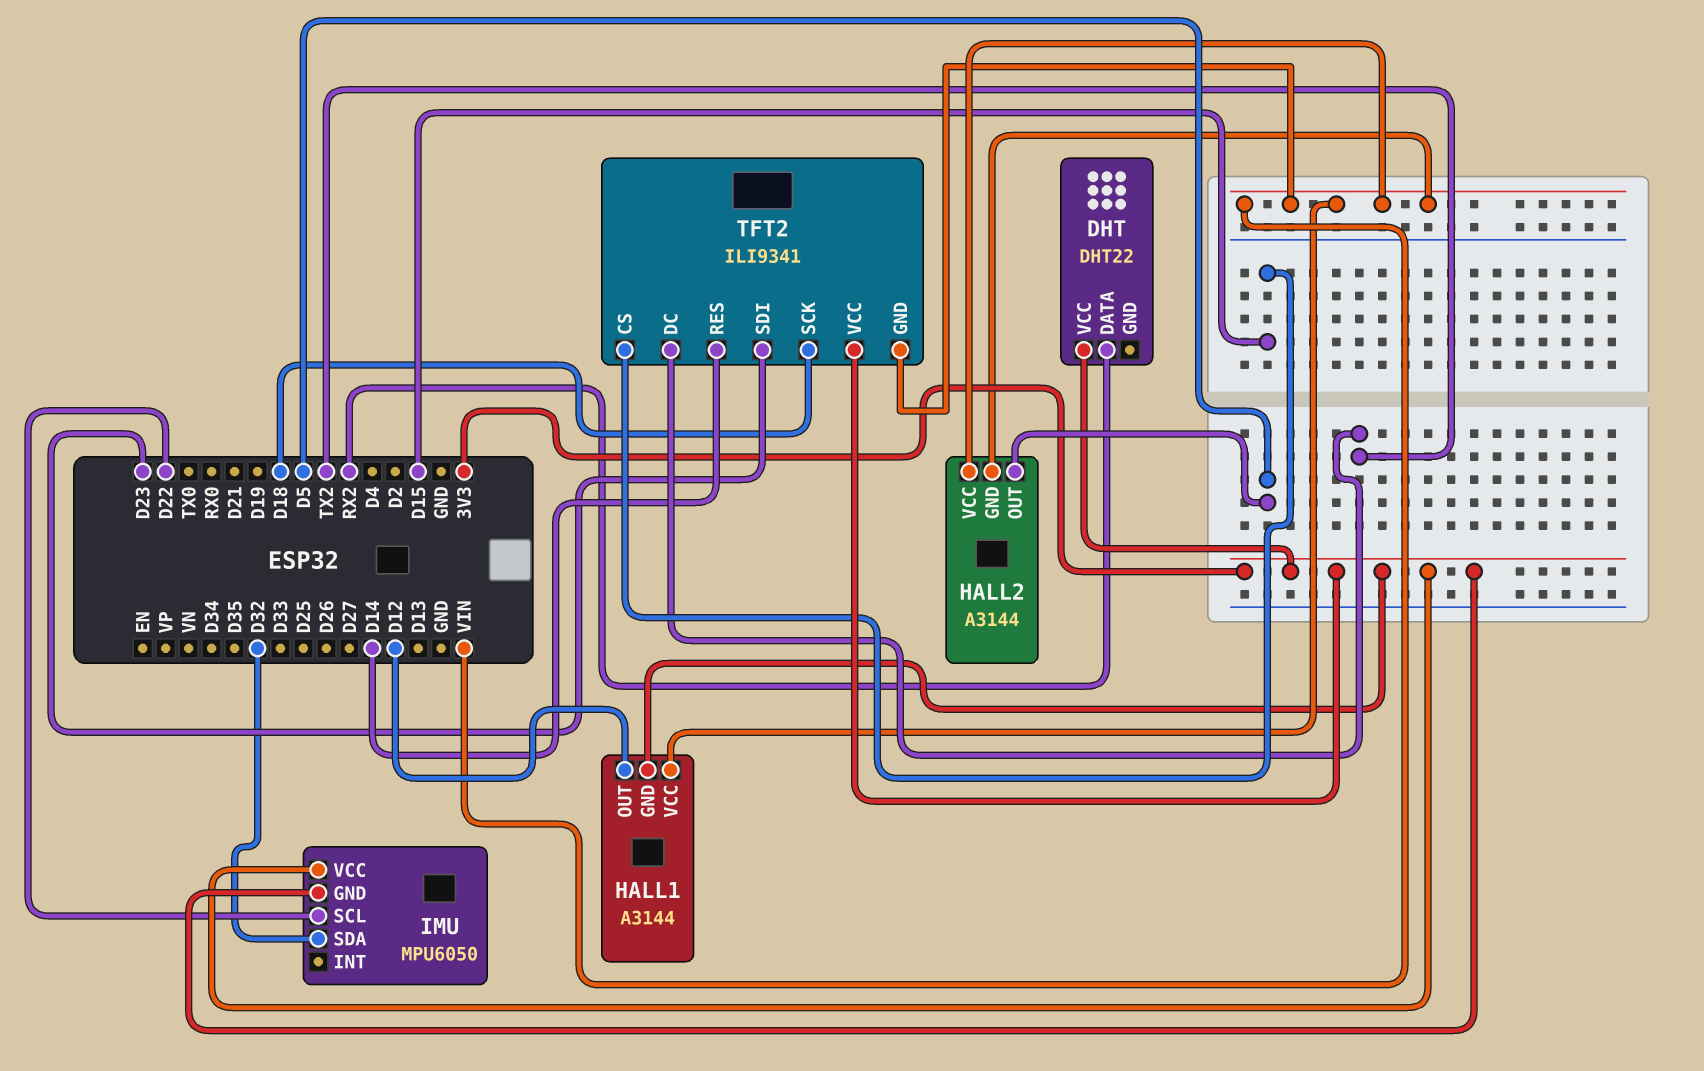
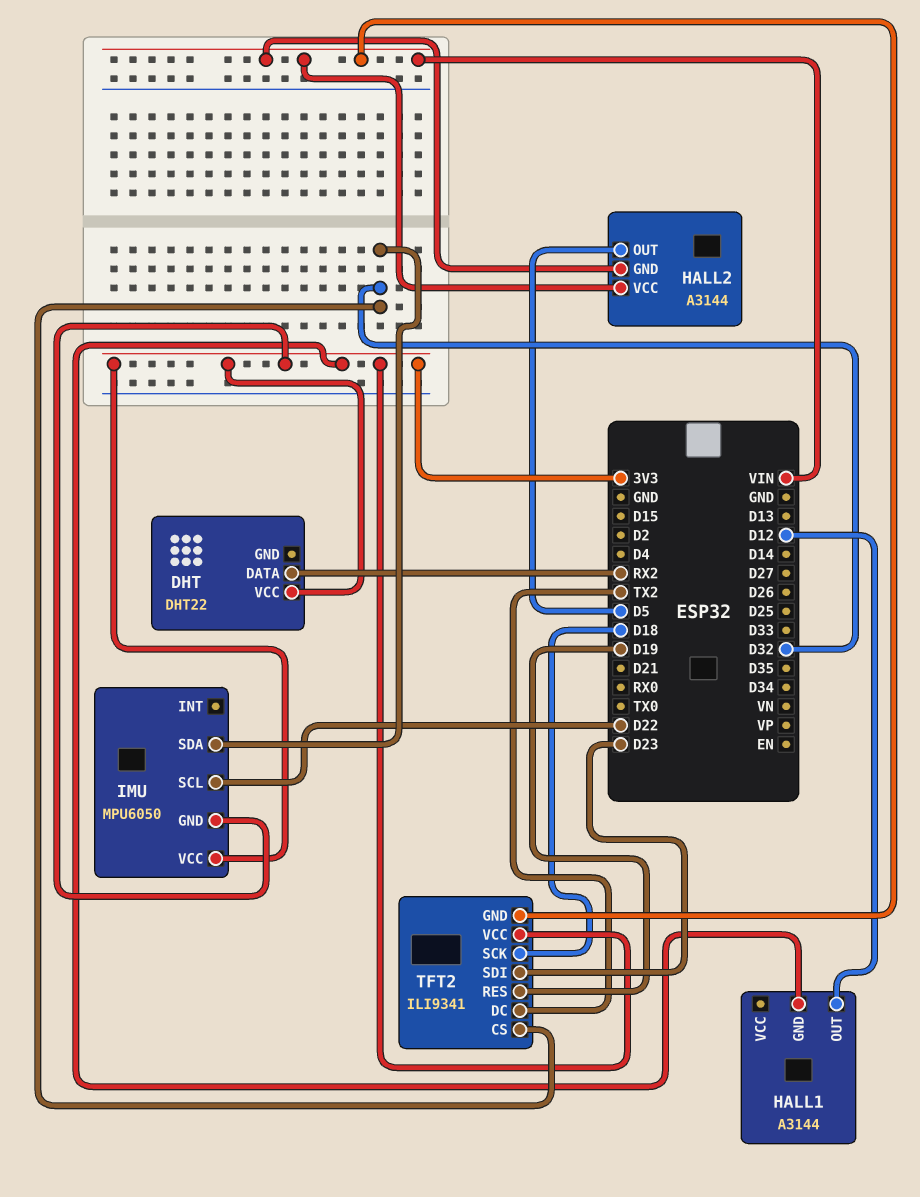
HALL1 pin VCC: VIN -> none
TFT2 pin CS: D15 -> D32
TFT2 pin RES: D14 -> D19

